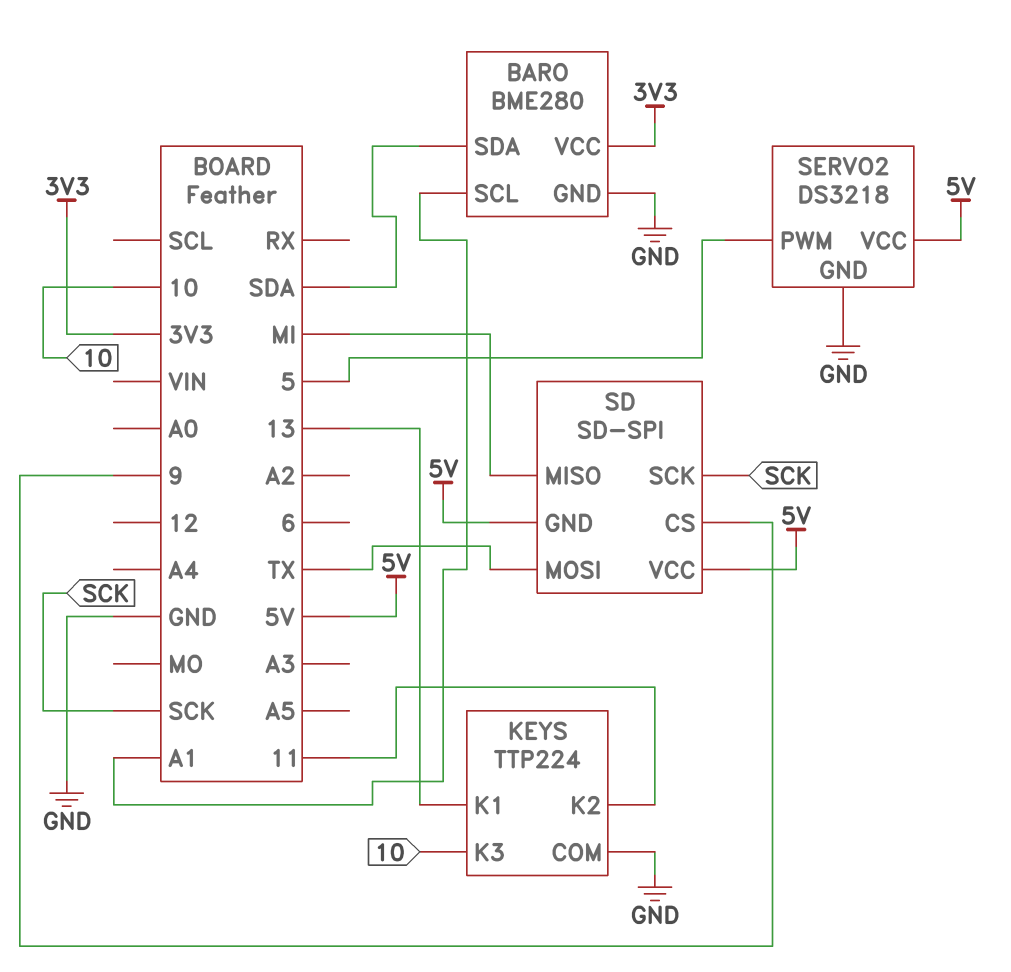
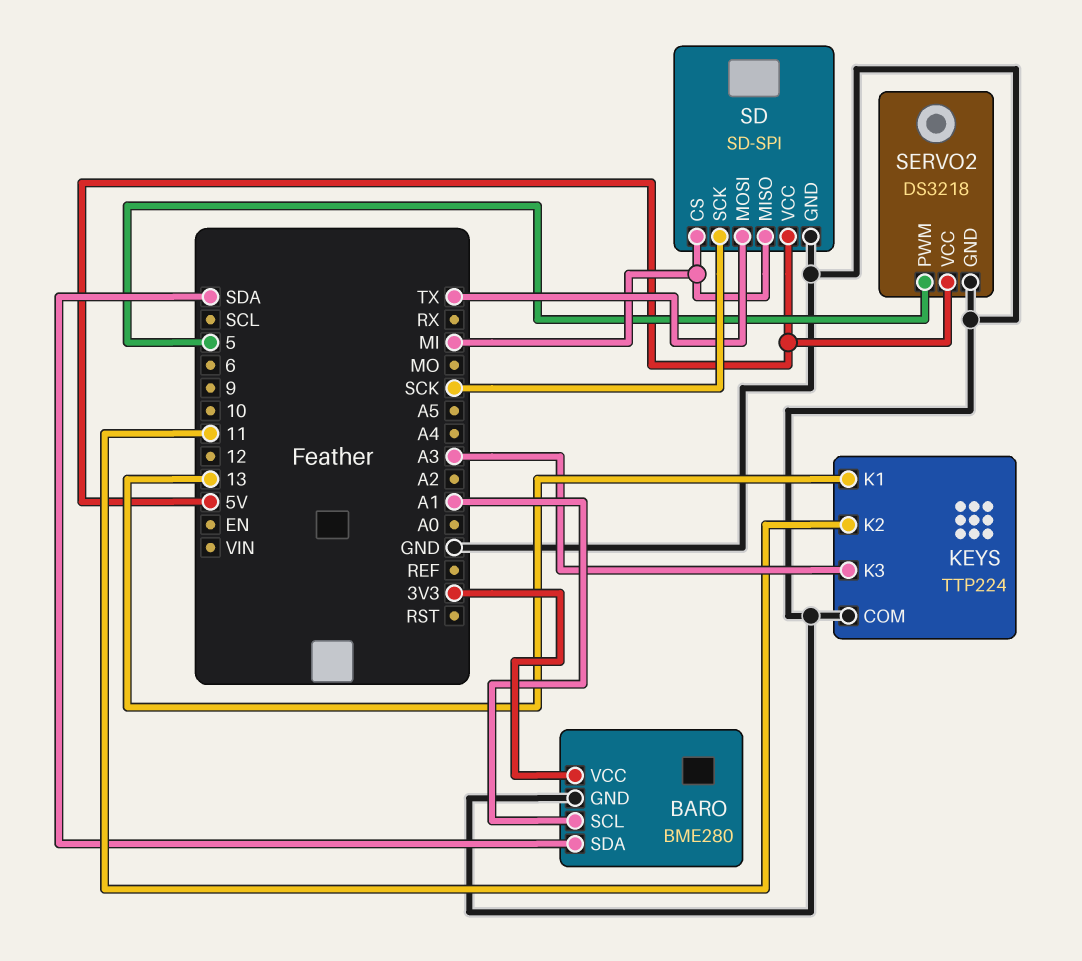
KEYS pin K3: 10 -> A3
SD pin CS: 9 -> MI
SD pin GND: 5V -> GND

